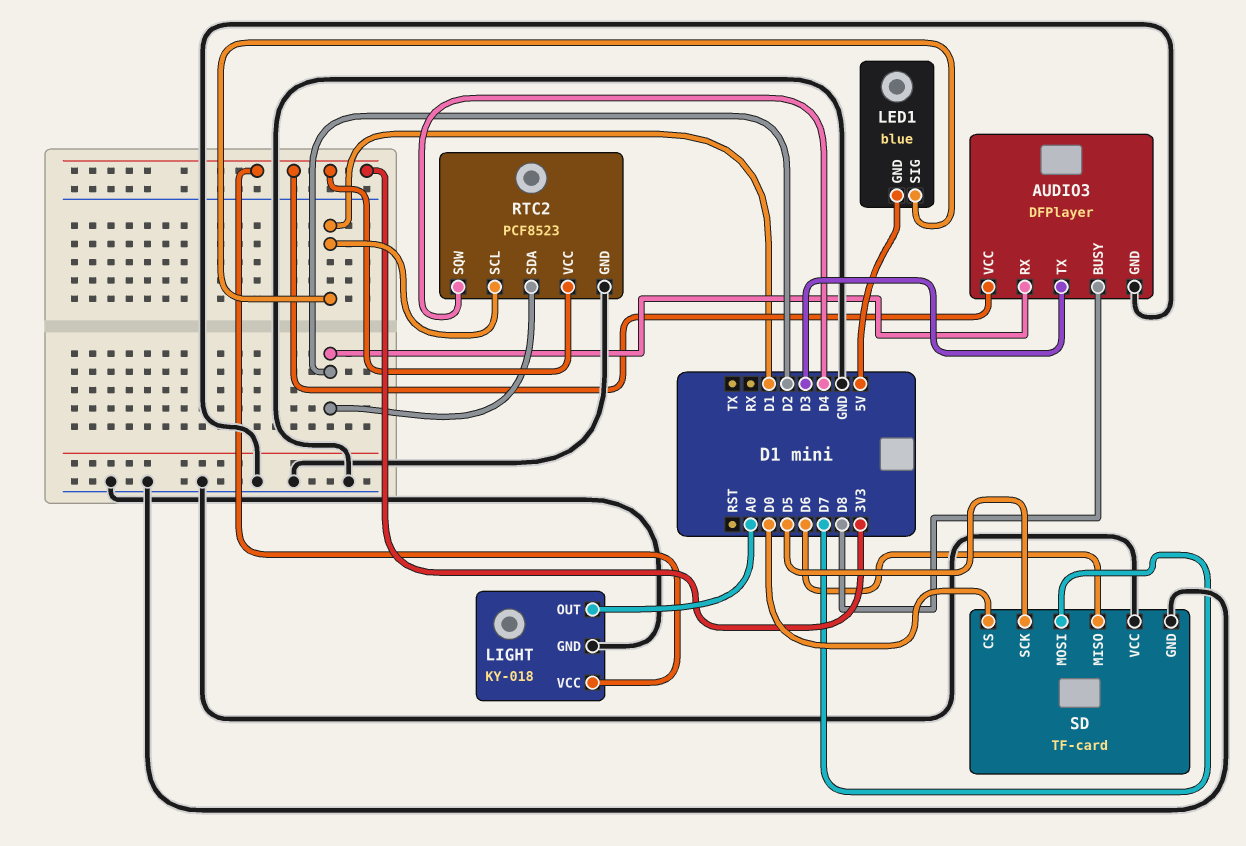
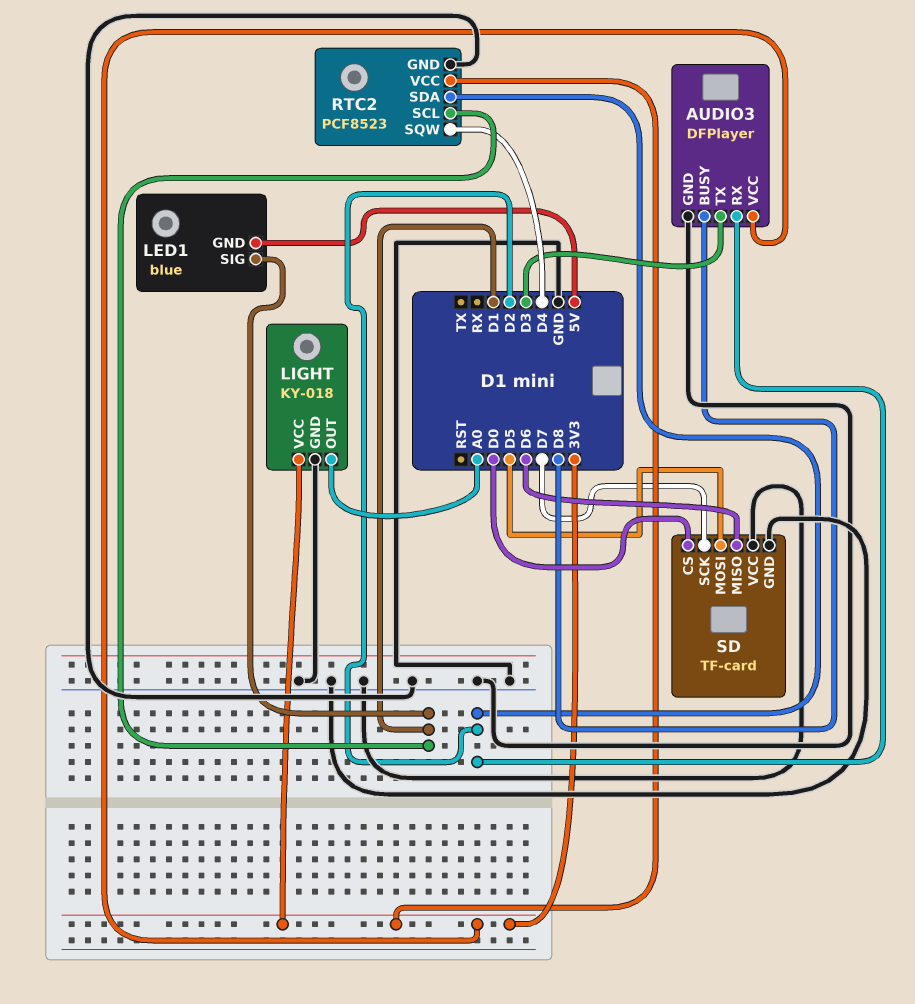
SD pin MOSI: D7 -> D5
SD pin SCK: D5 -> D7

